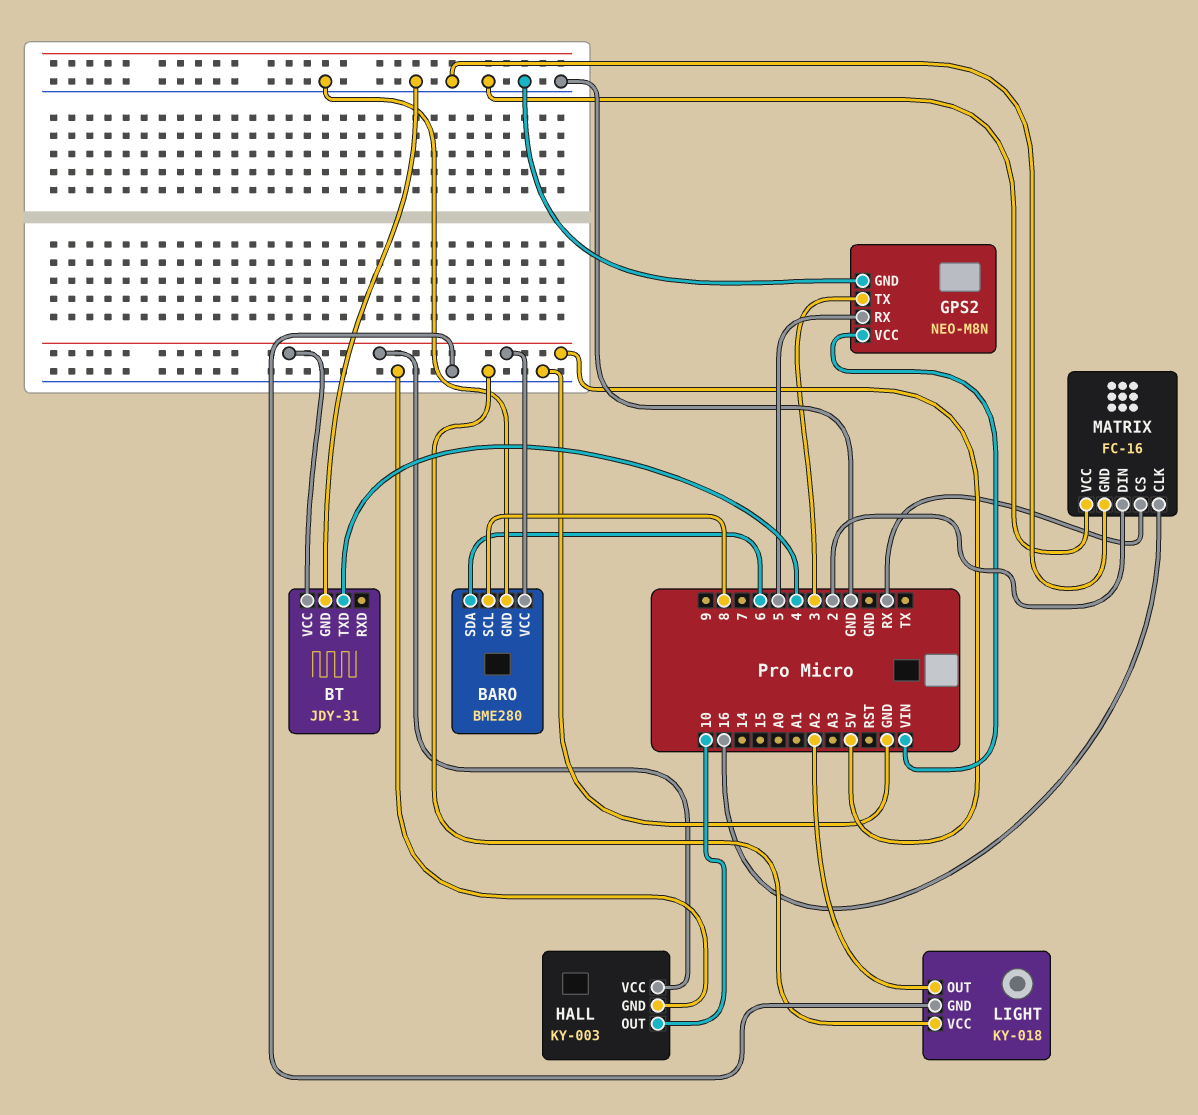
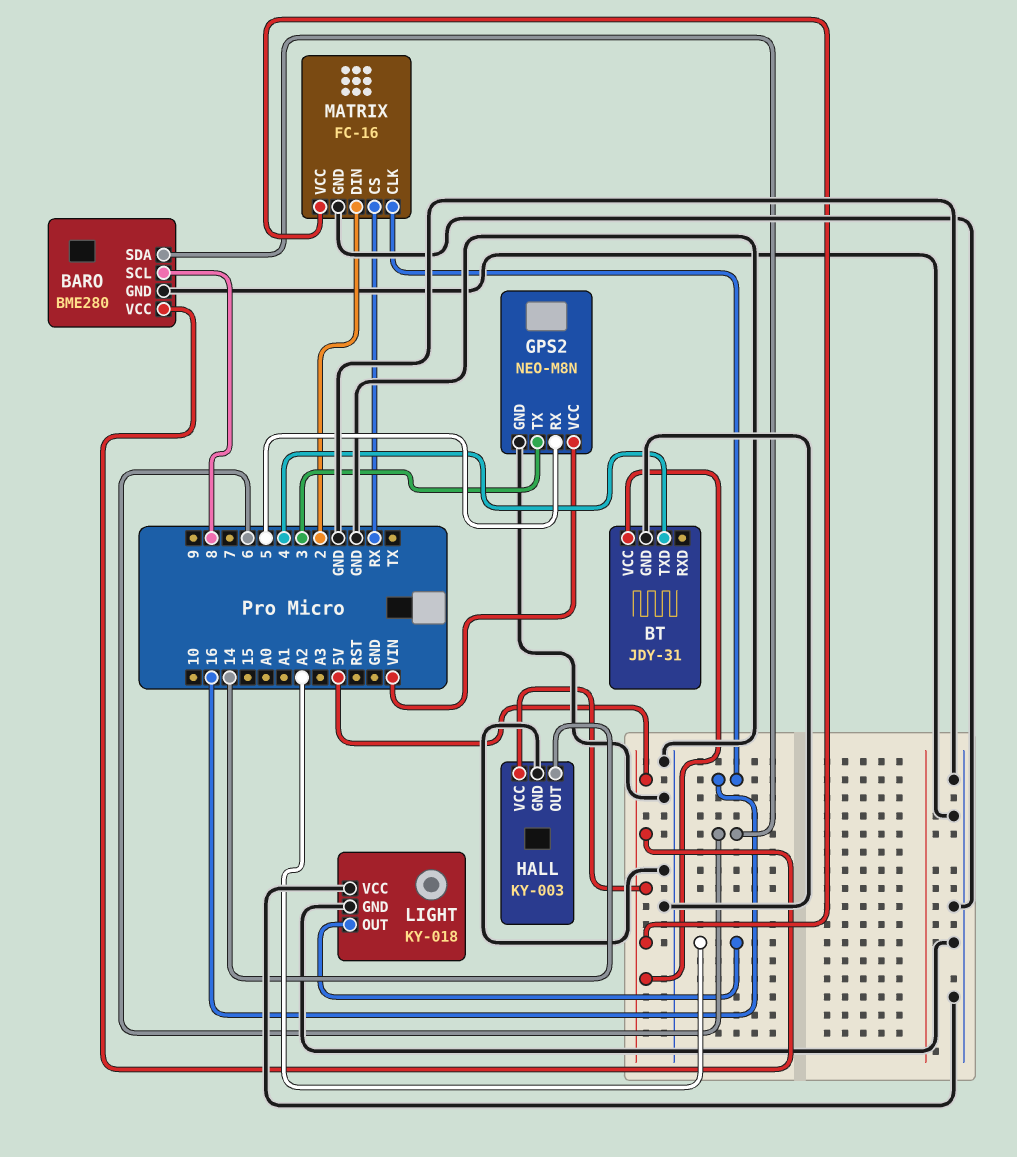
HALL pin OUT: 10 -> 14
MATRIX pin VCC: GND -> 5V

